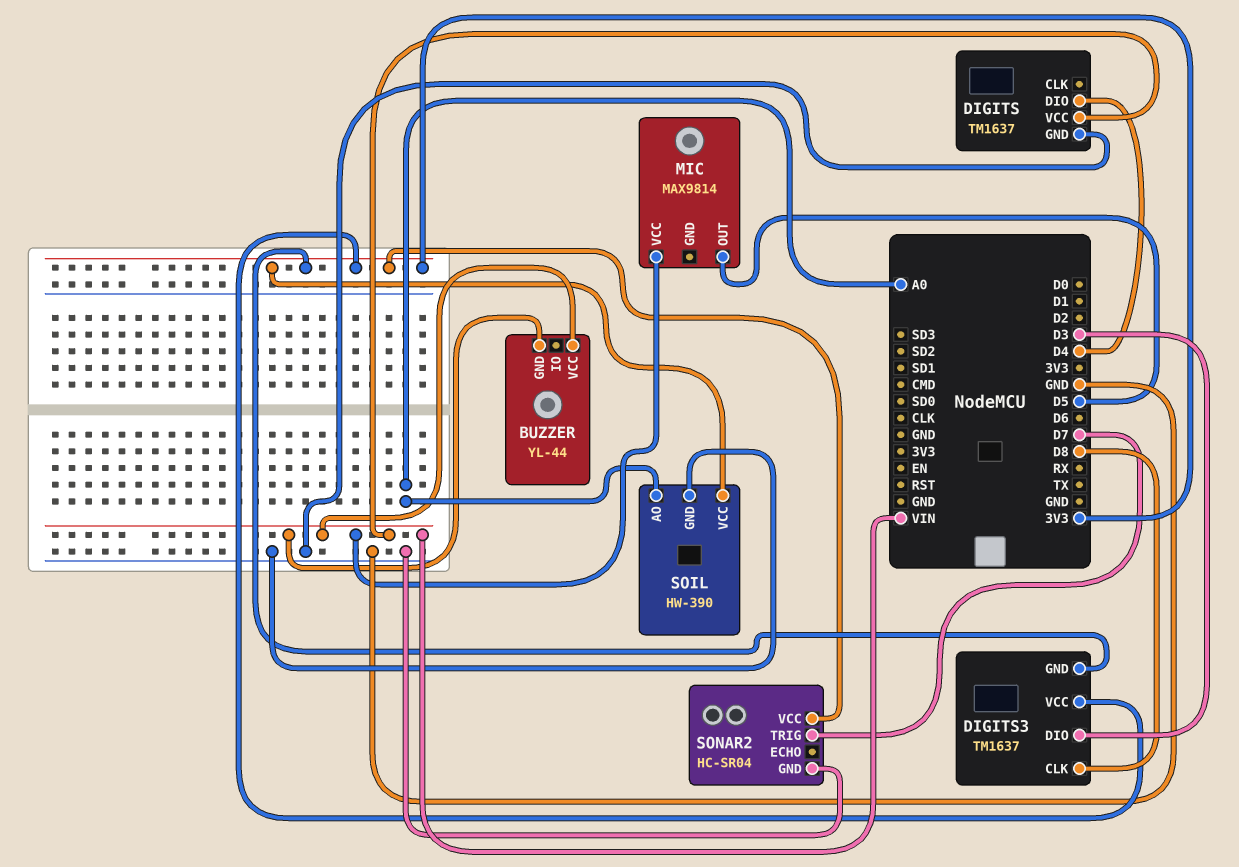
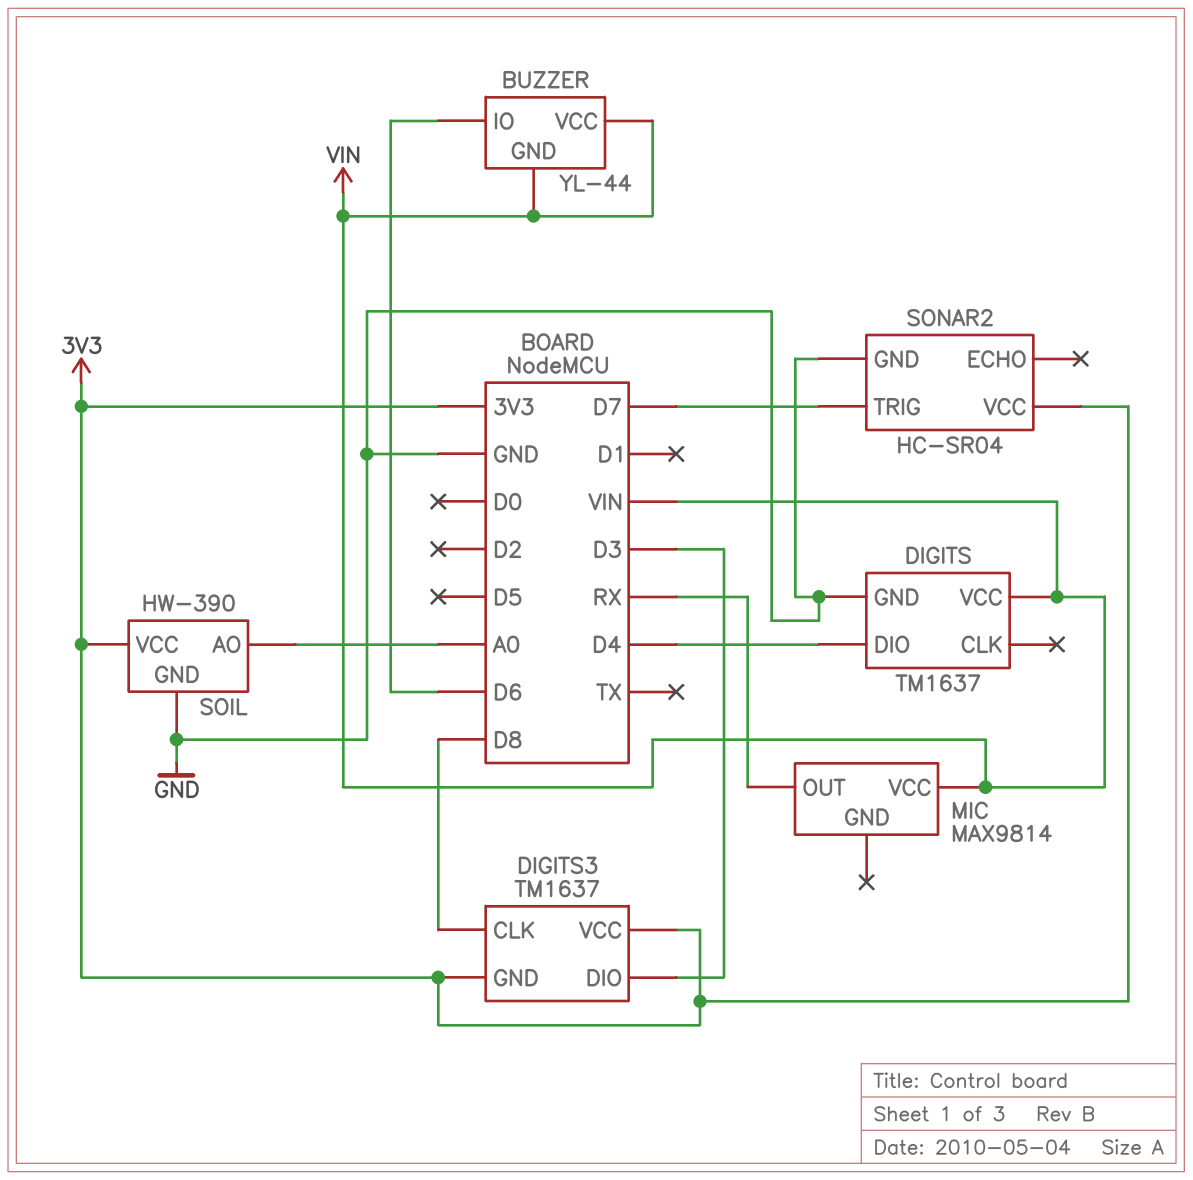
BUZZER pin IO: none -> D6
MIC pin OUT: D5 -> RX

